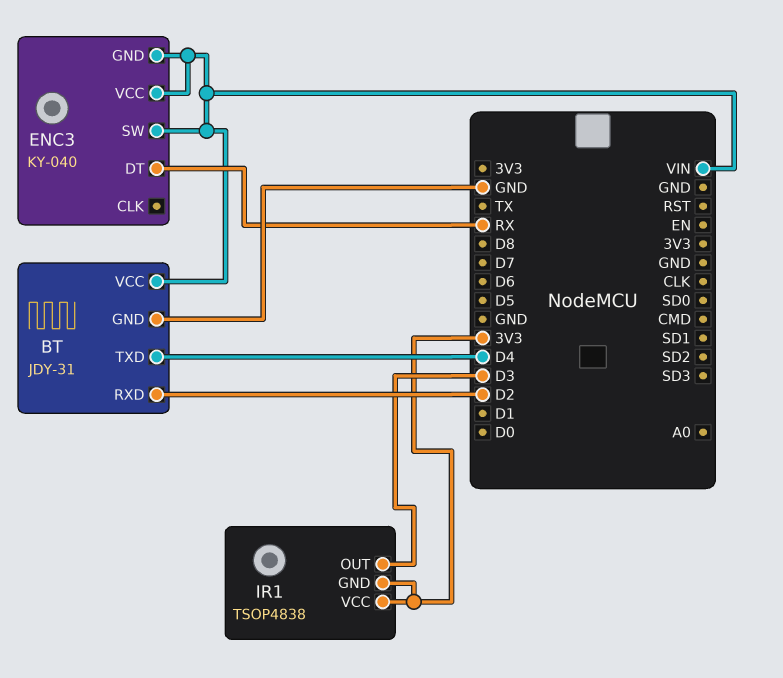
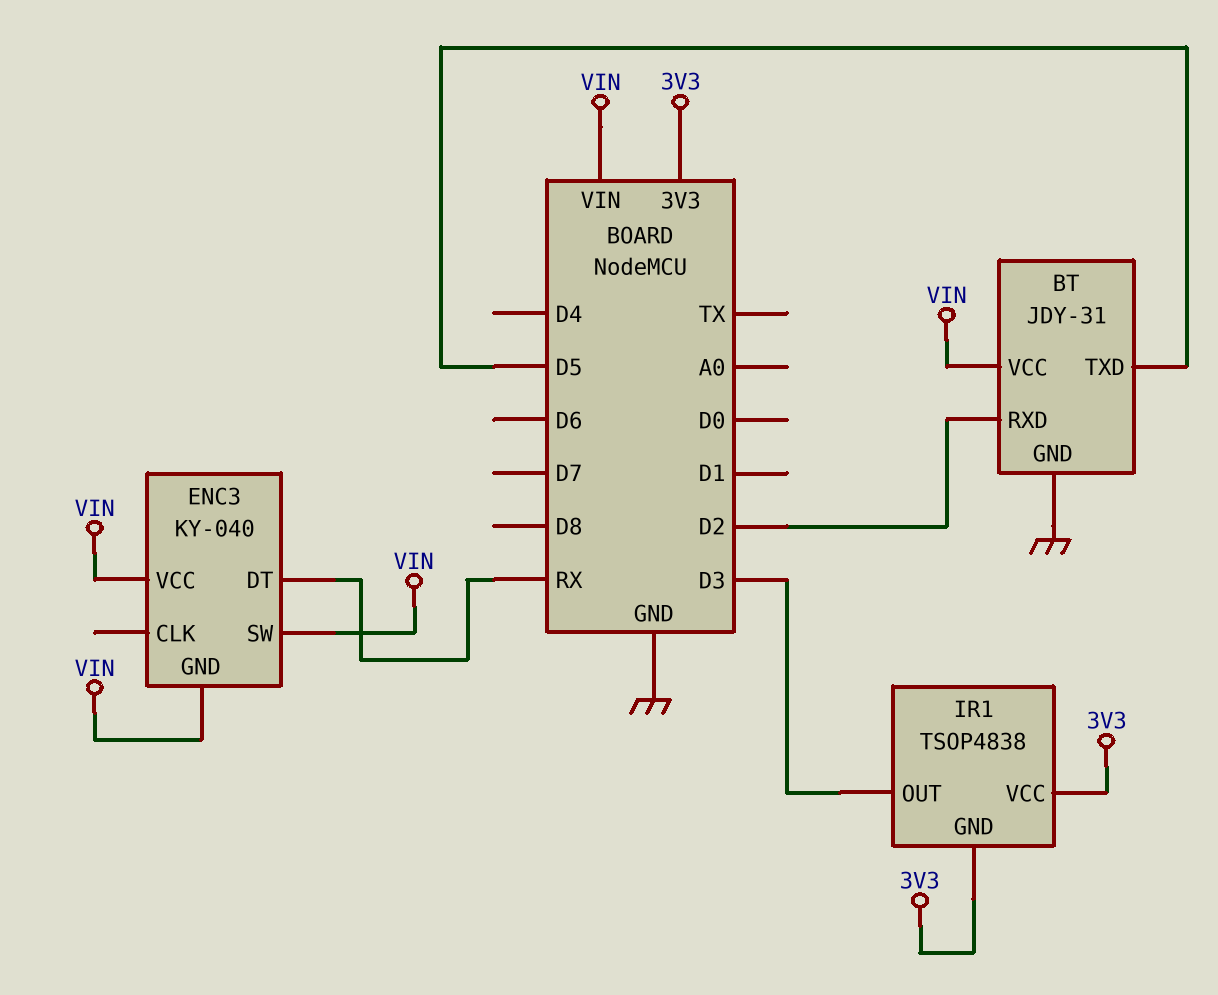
BT pin TXD: D4 -> D5

